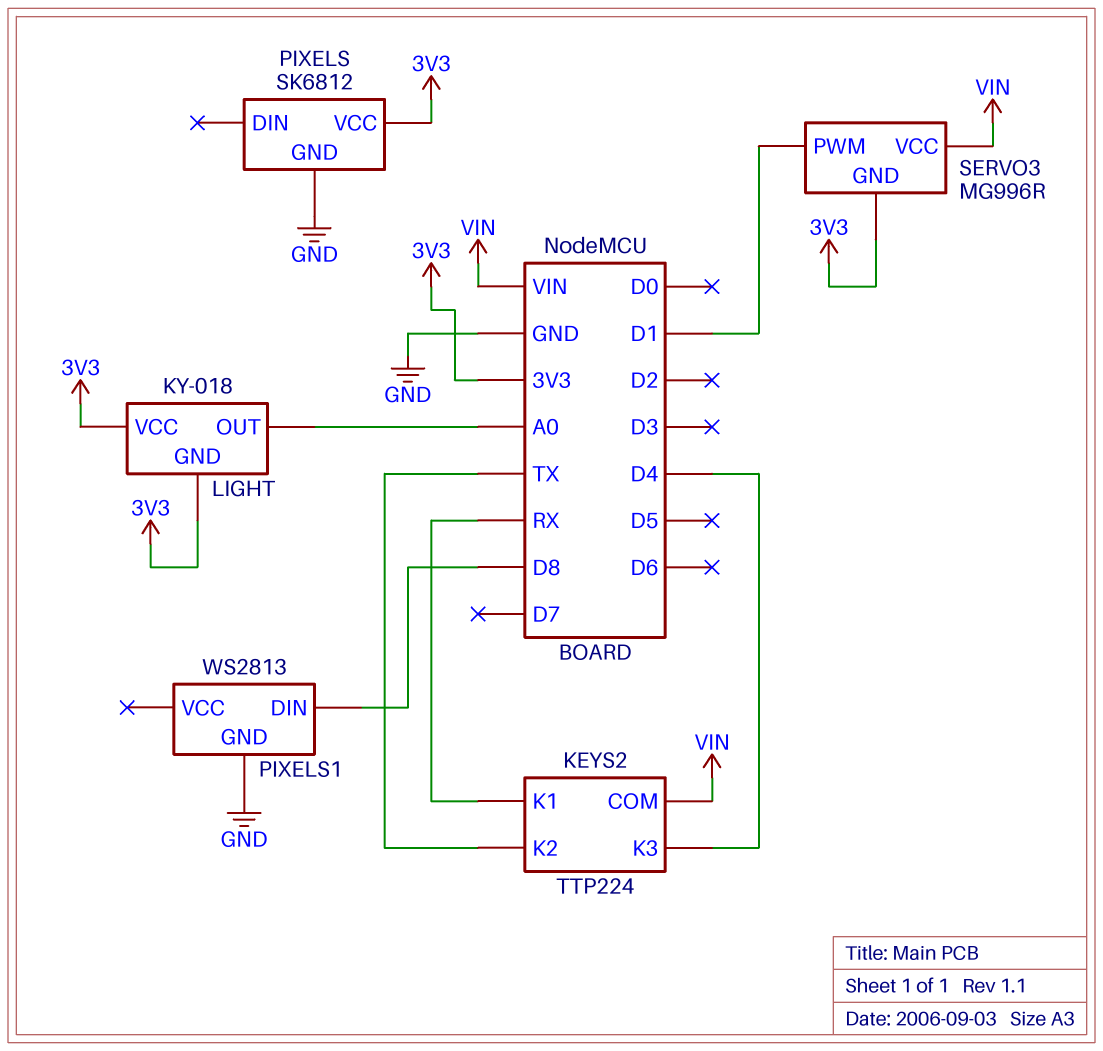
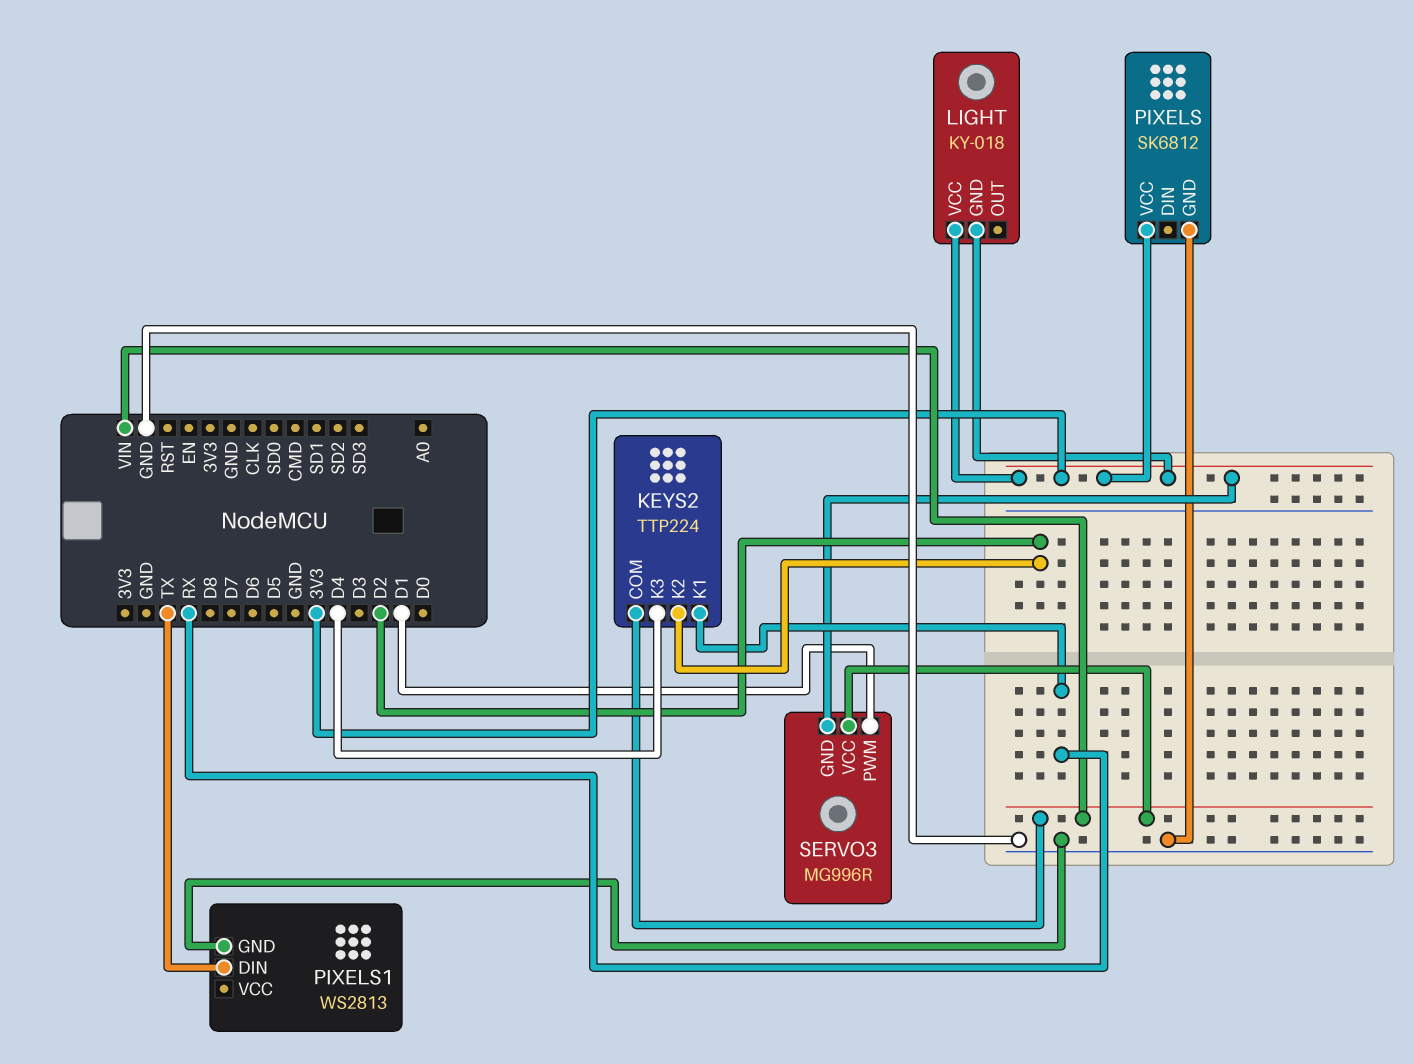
KEYS2 pin K2: TX -> D2
LIGHT pin OUT: A0 -> none
PIXELS1 pin DIN: D8 -> TX

